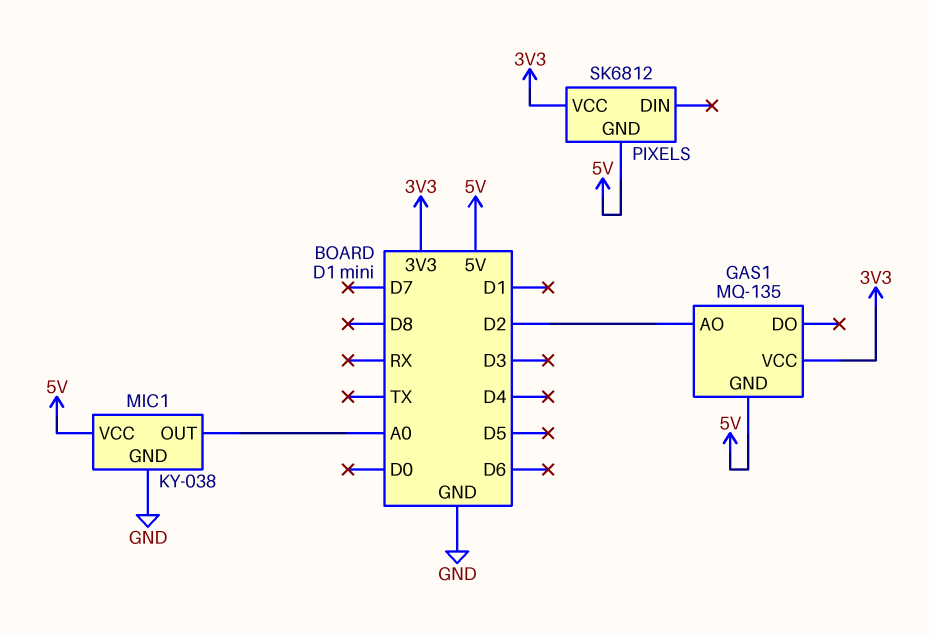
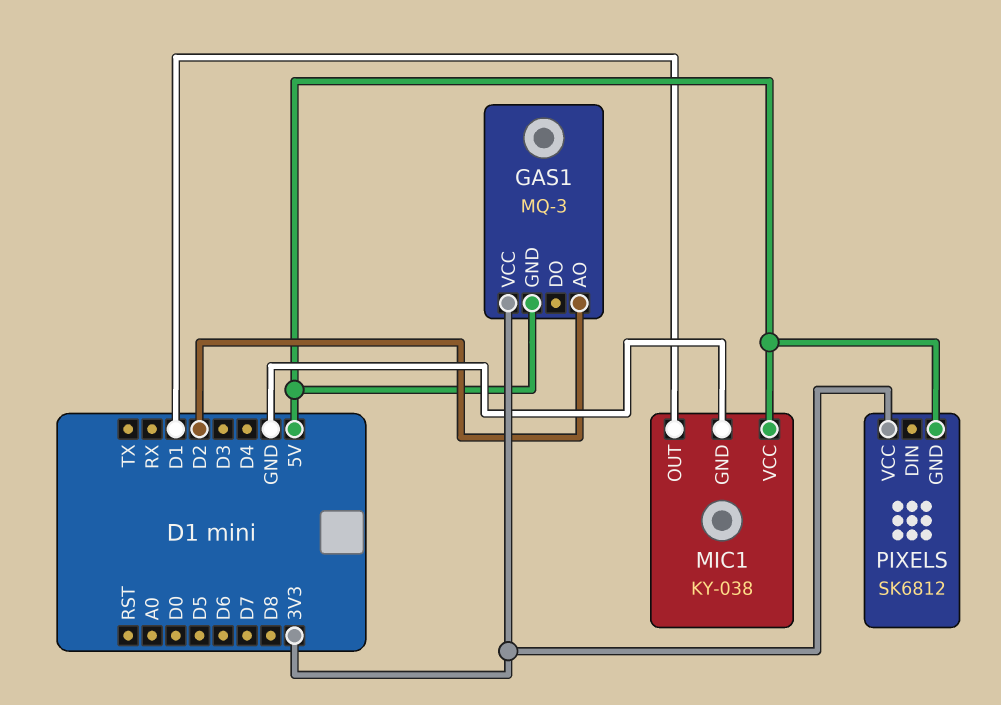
GAS1: MQ-135 -> MQ-3
MIC1 pin OUT: A0 -> D1

